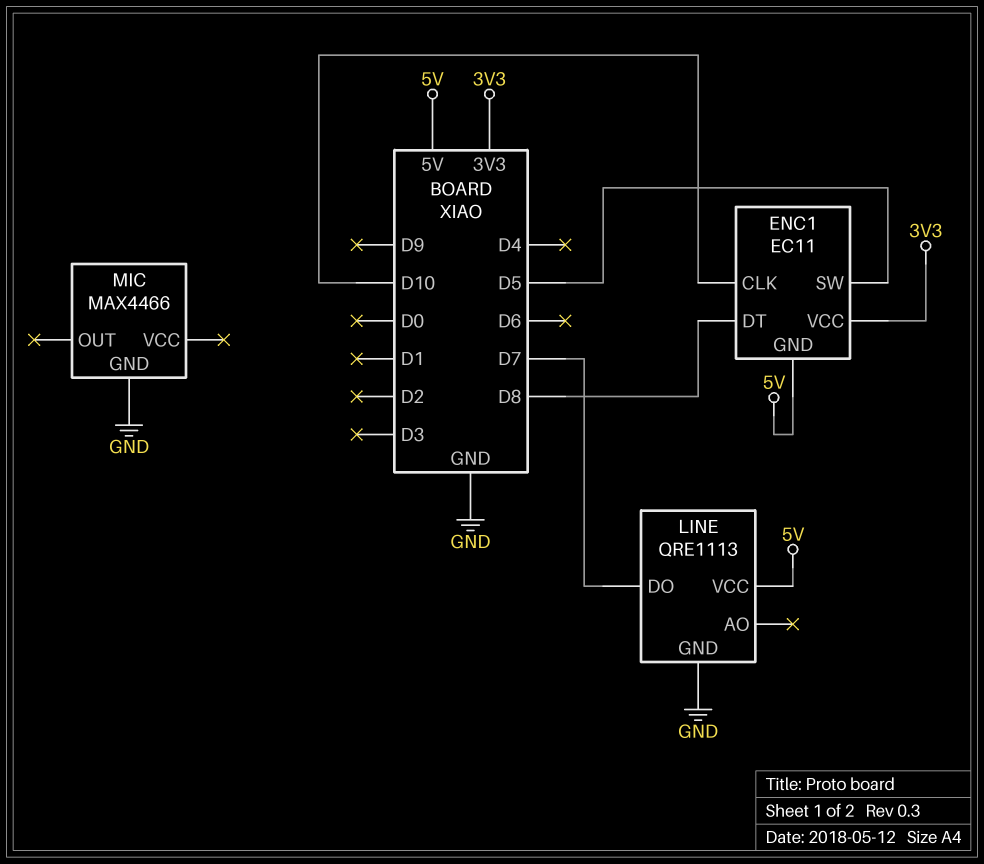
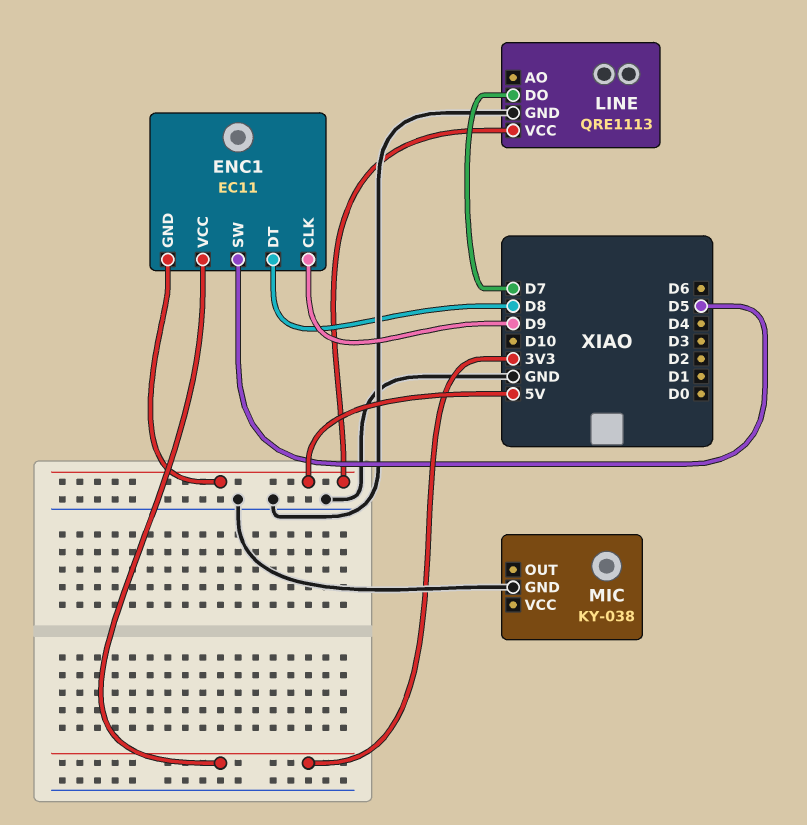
ENC1 pin CLK: D10 -> D9
MIC: MAX4466 -> KY-038

